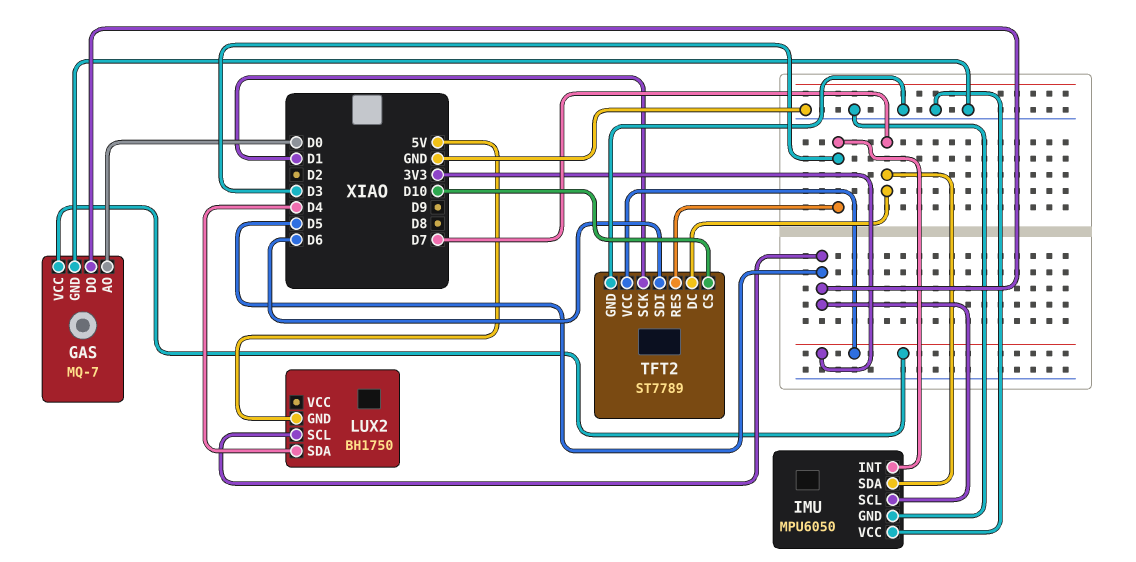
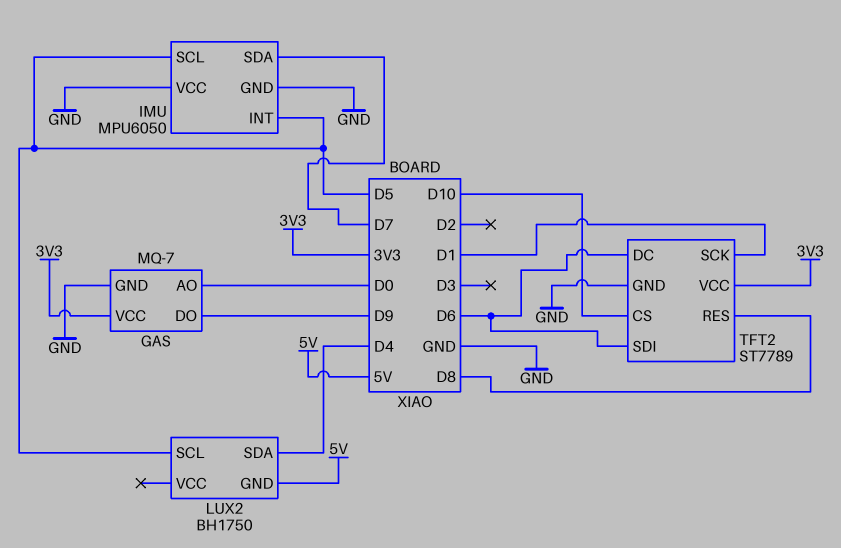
GAS pin DO: D5 -> D9
IMU pin INT: D3 -> D5
TFT2 pin DC: D7 -> D6
TFT2 pin RES: D3 -> D8

